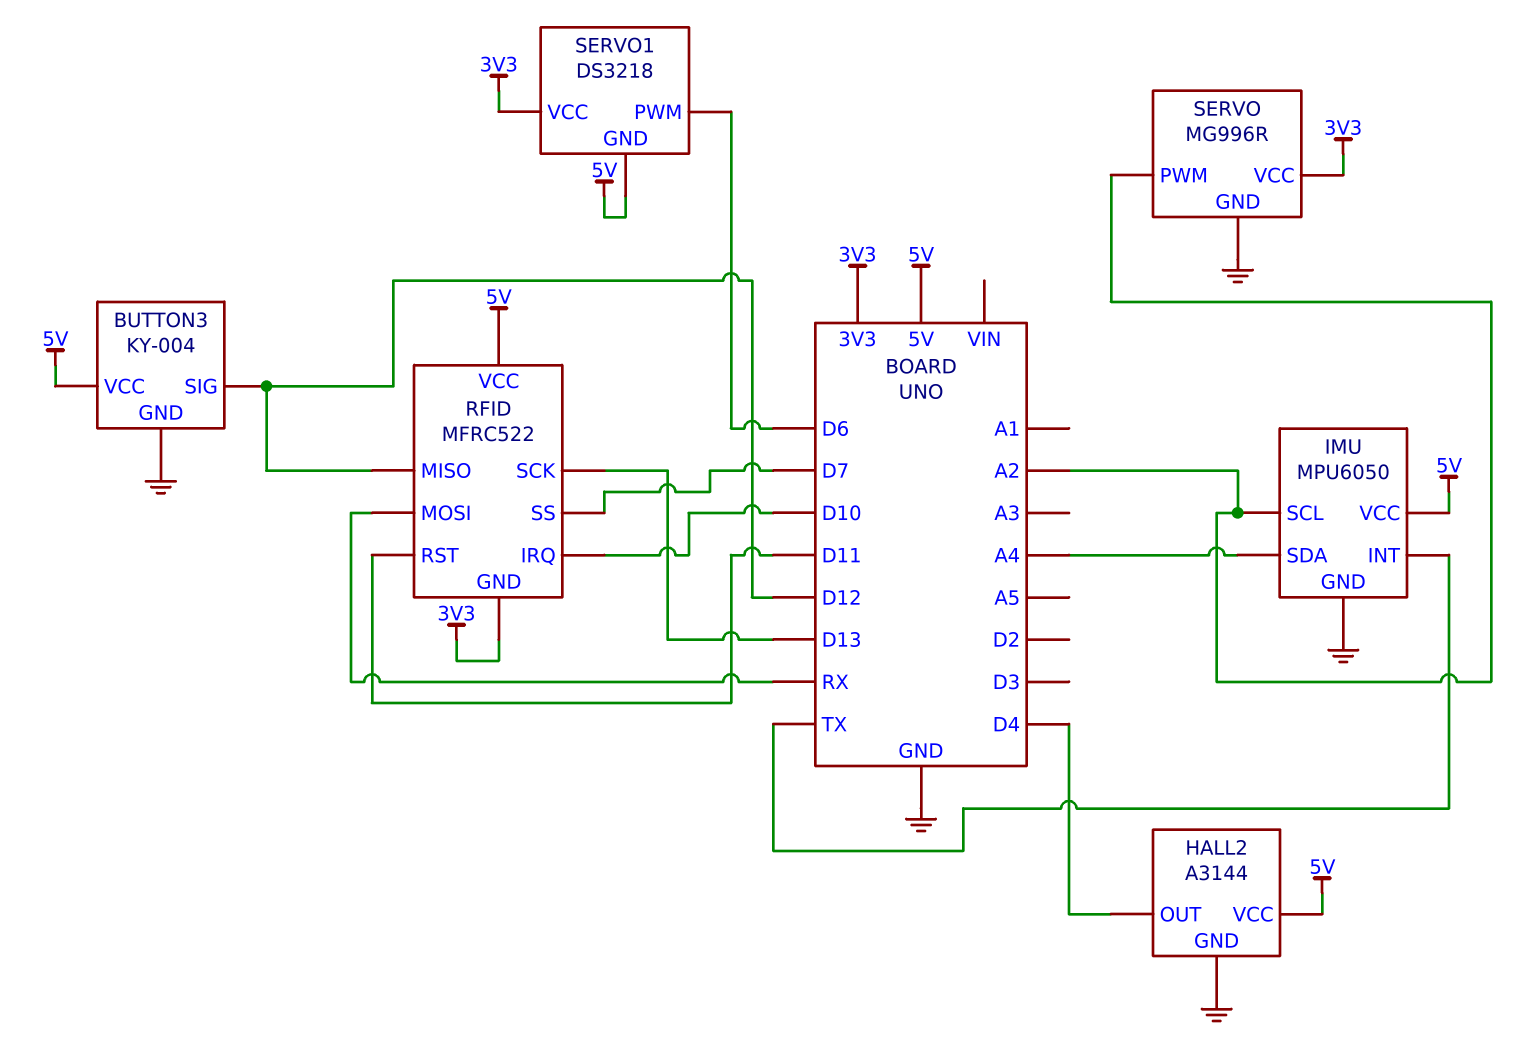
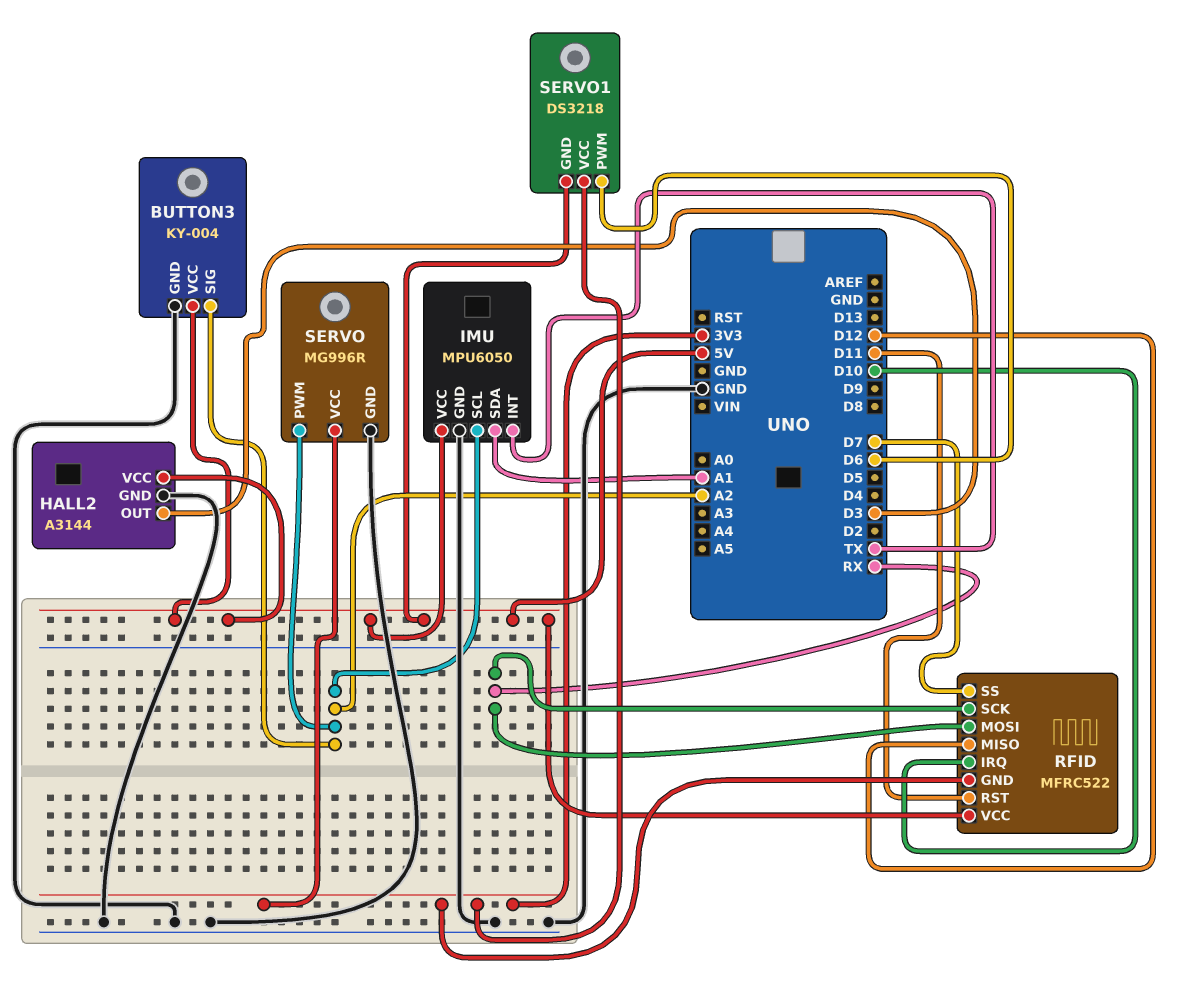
BUTTON3 pin SIG: D12 -> A2
HALL2 pin OUT: D4 -> D3
IMU pin SDA: A4 -> A1
RFID pin SCK: D13 -> RX

